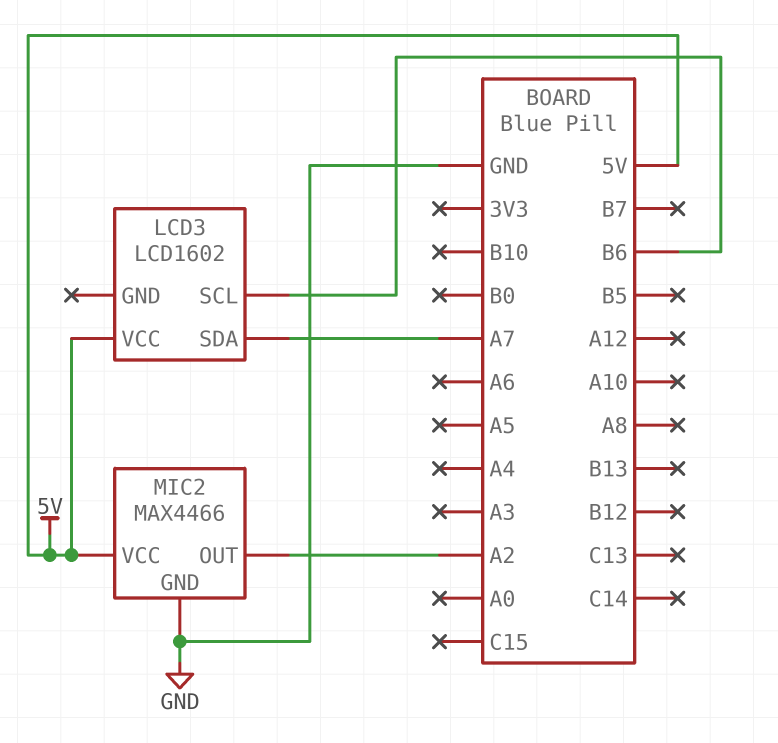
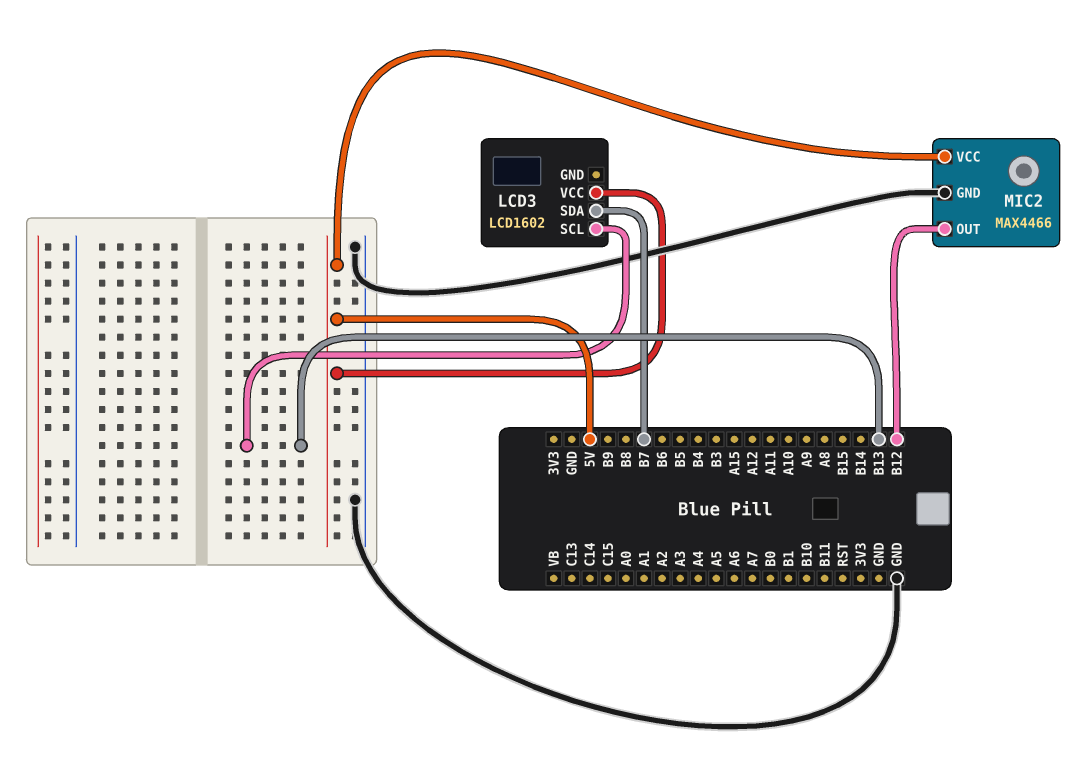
LCD3 pin SCL: B6 -> B13
LCD3 pin SDA: A7 -> B7
MIC2 pin OUT: A2 -> B12

